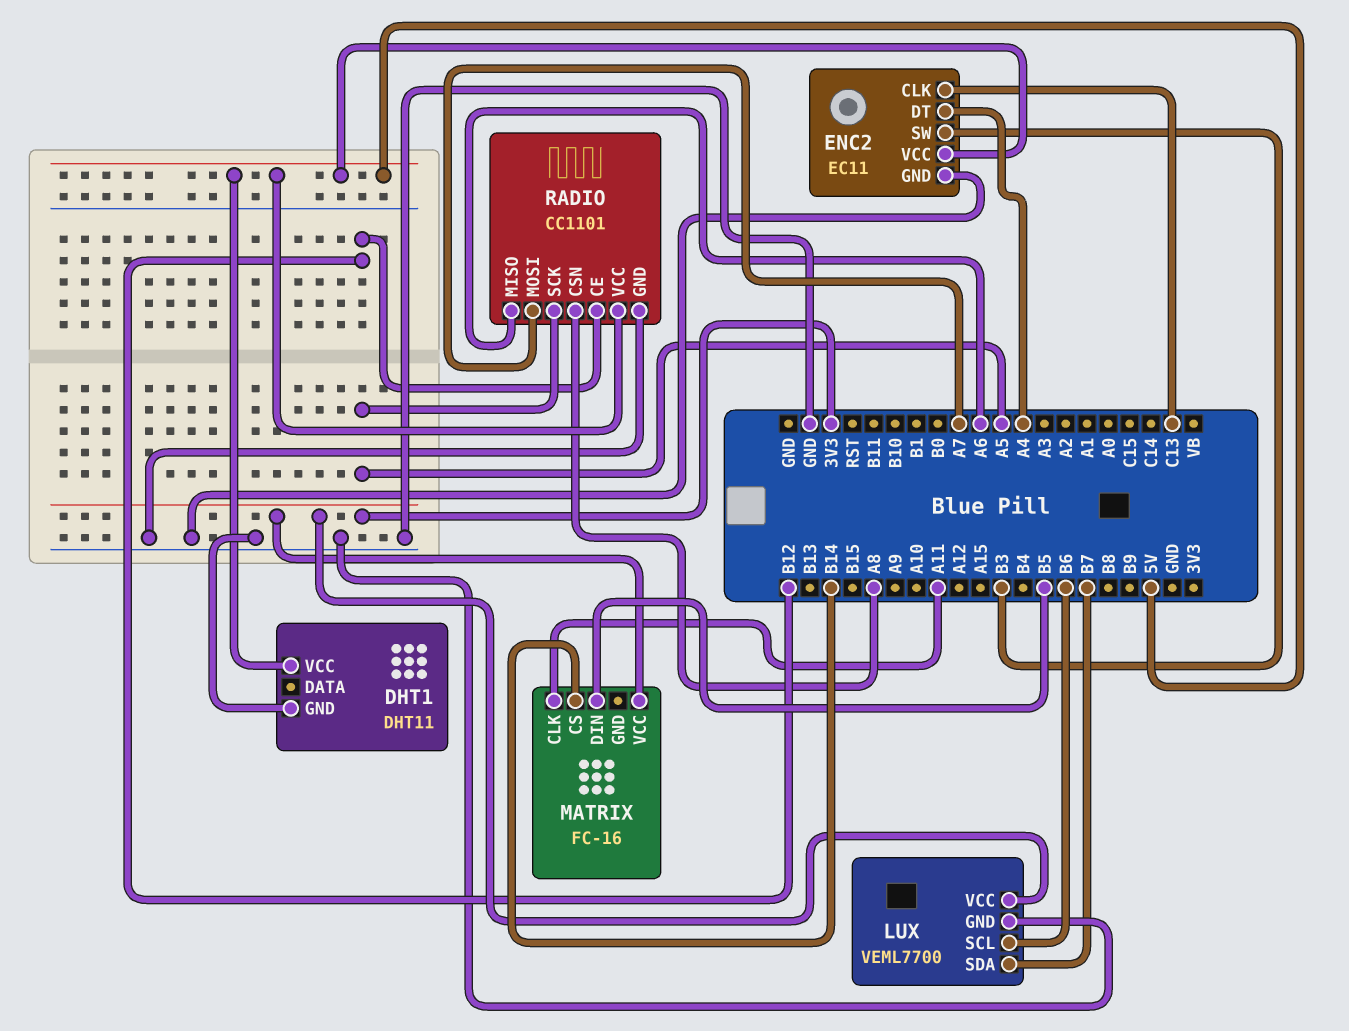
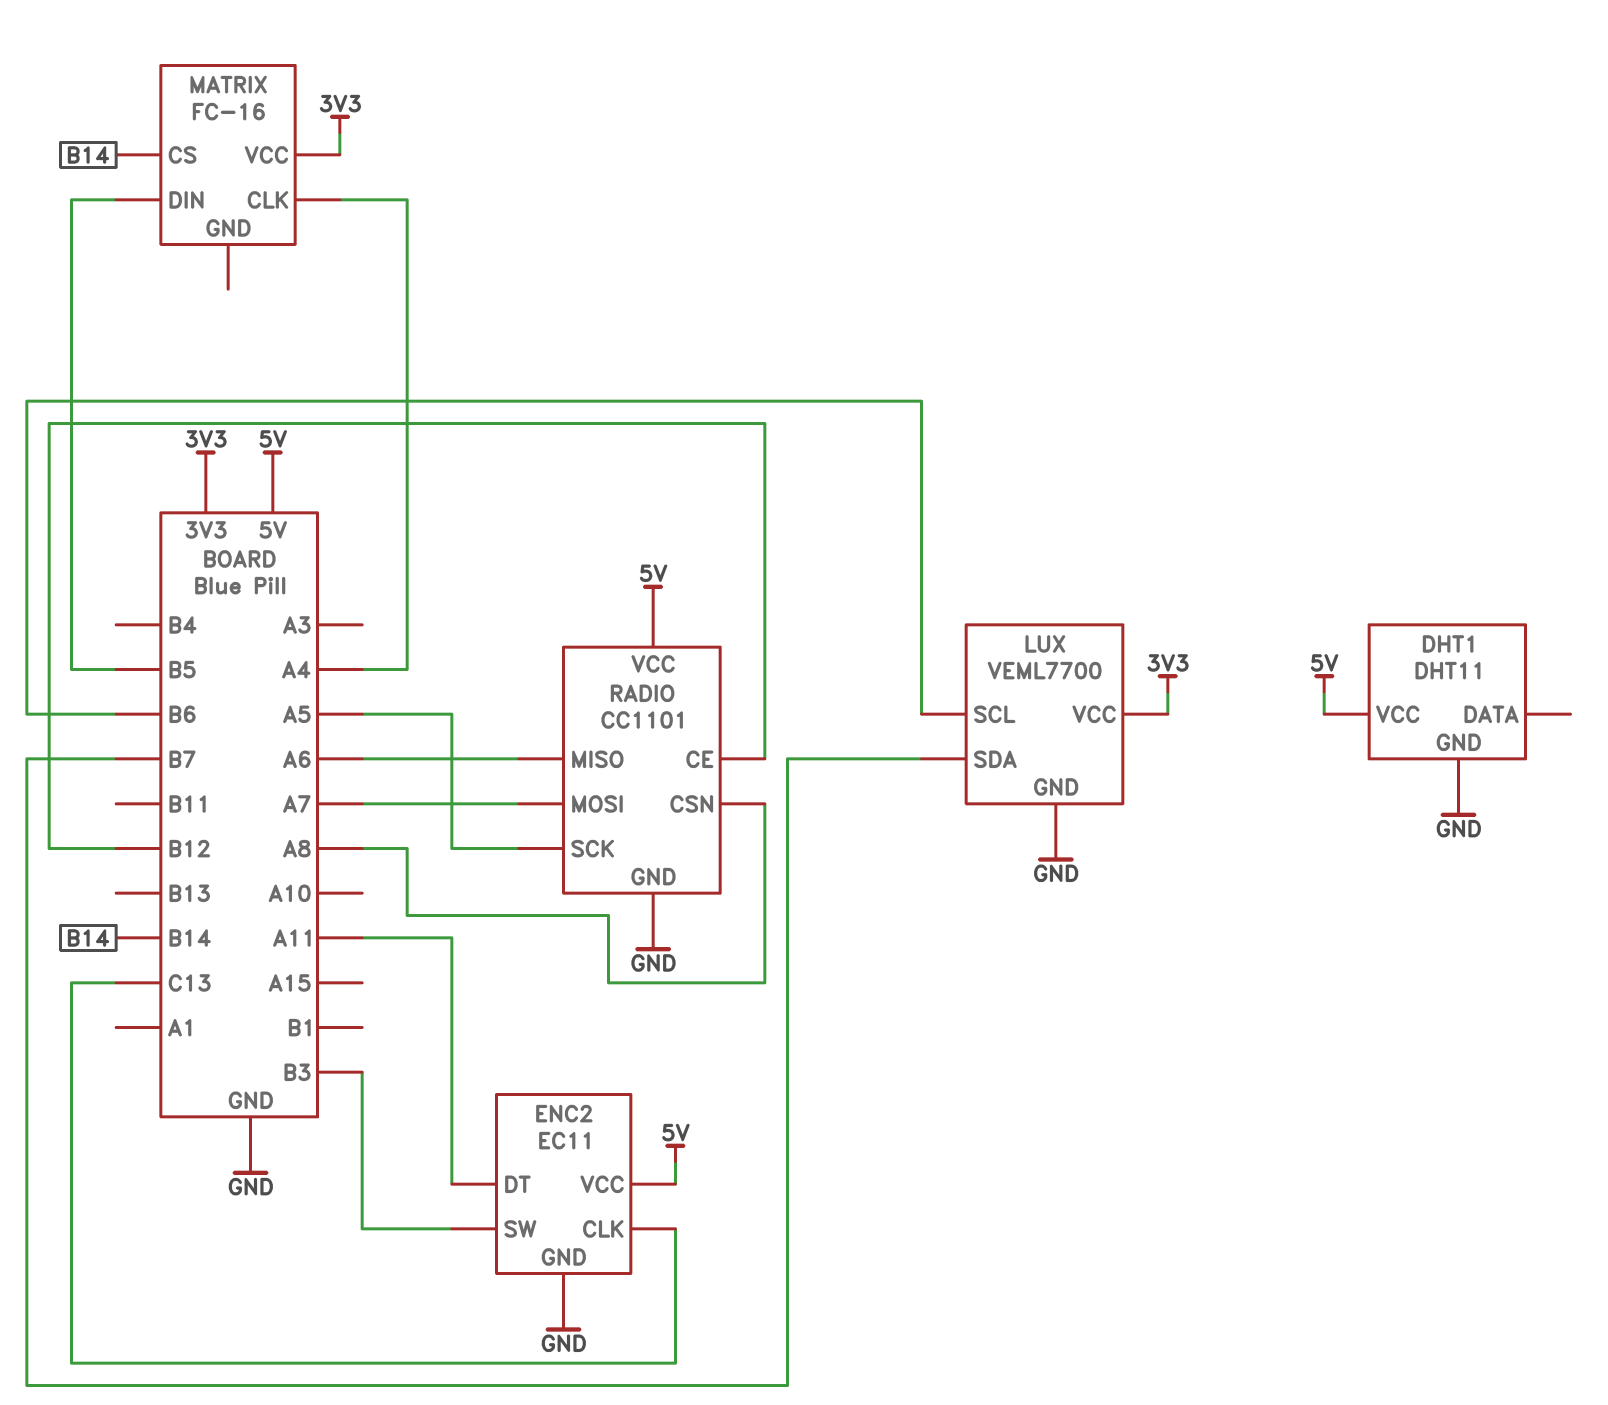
ENC2 pin DT: A4 -> A11
MATRIX pin CLK: A11 -> A4

